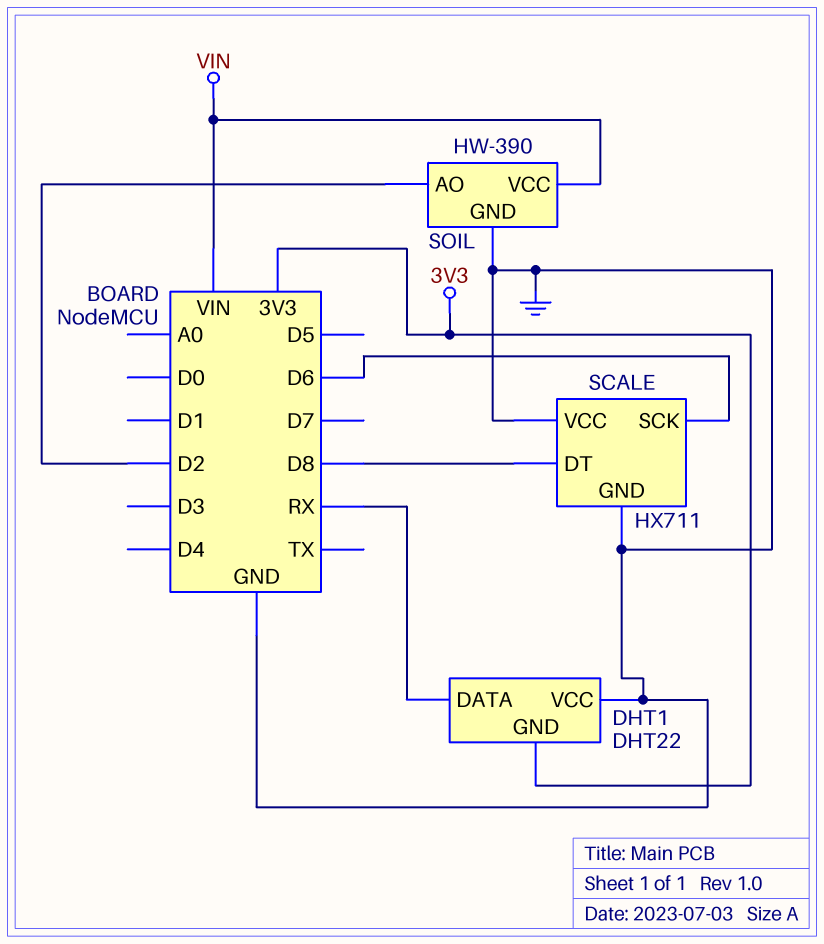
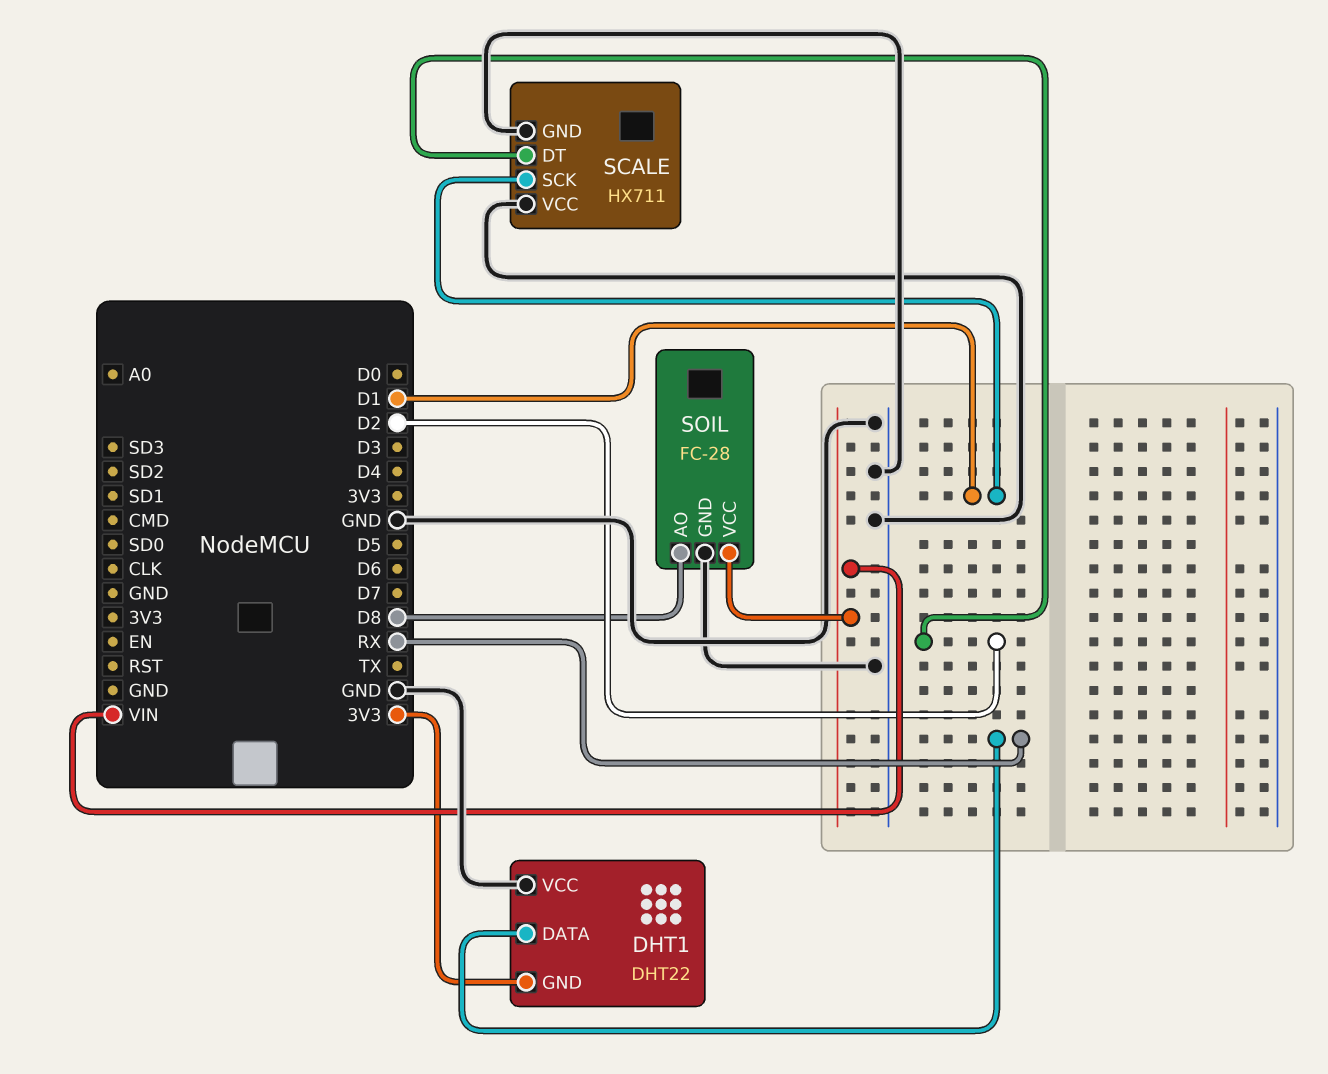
SCALE pin DT: D8 -> D2
SCALE pin SCK: D6 -> D1
SOIL: HW-390 -> FC-28
SOIL pin AO: D2 -> D8

